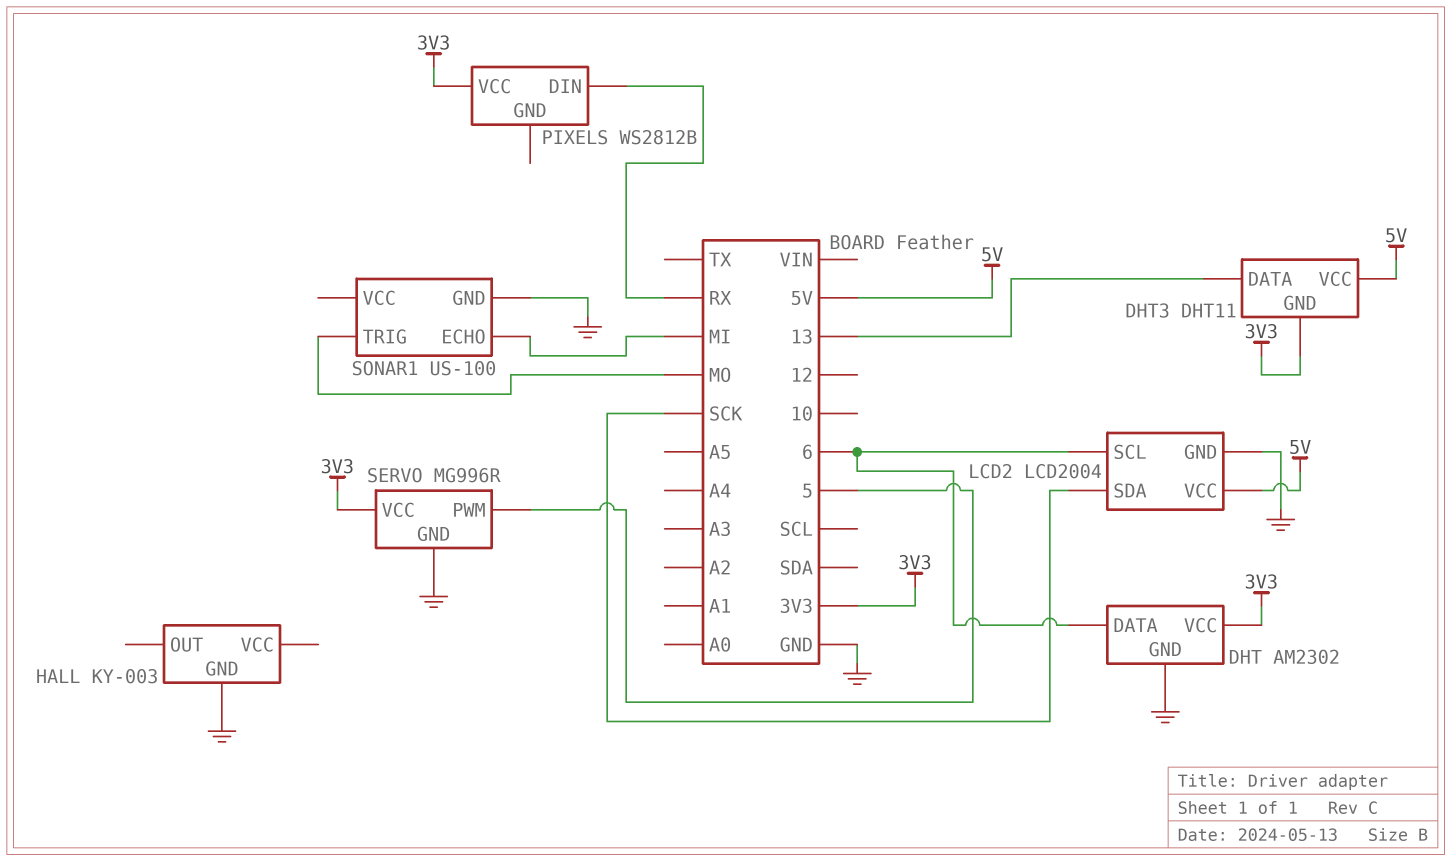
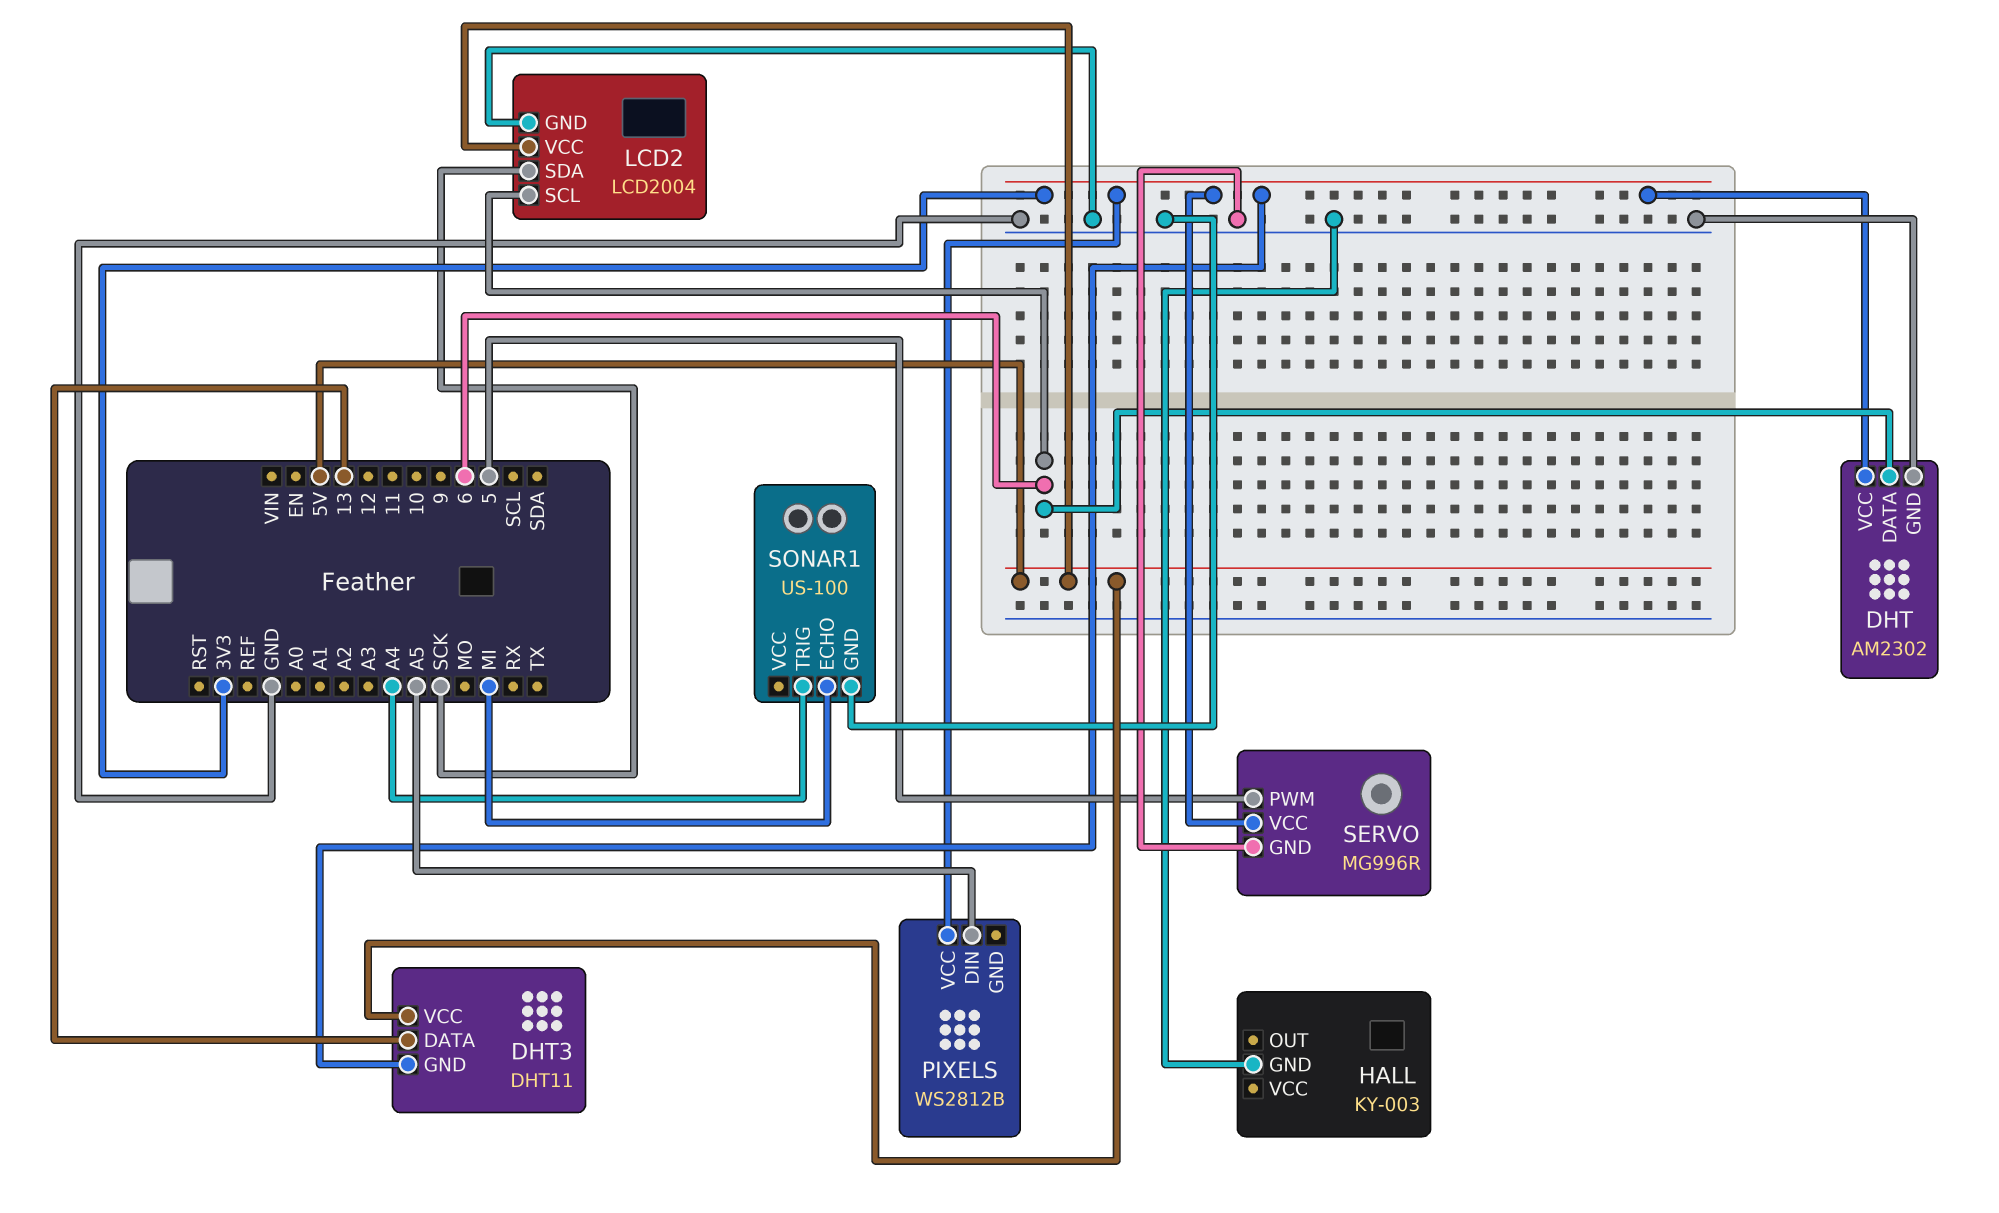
PIXELS pin DIN: RX -> A5
SONAR1 pin TRIG: MO -> A4

